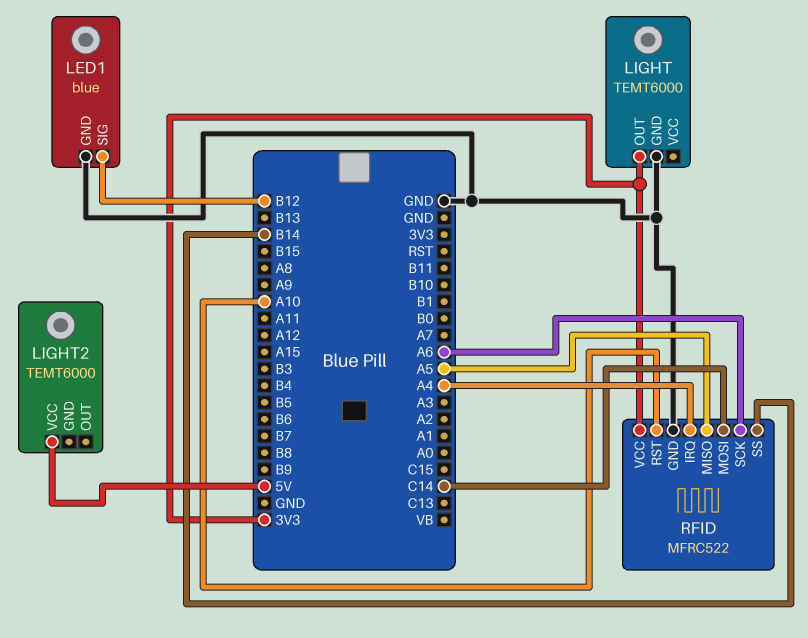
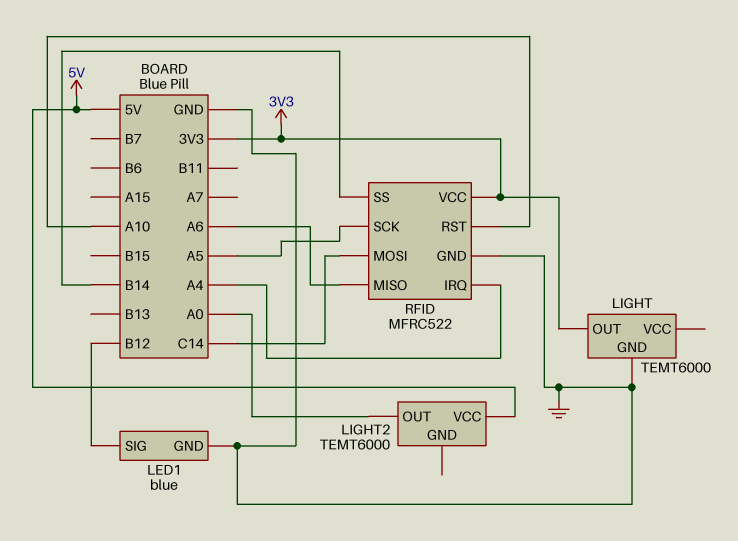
LIGHT2 pin OUT: none -> A0
RFID pin MISO: A5 -> A6
RFID pin SCK: A6 -> A5

